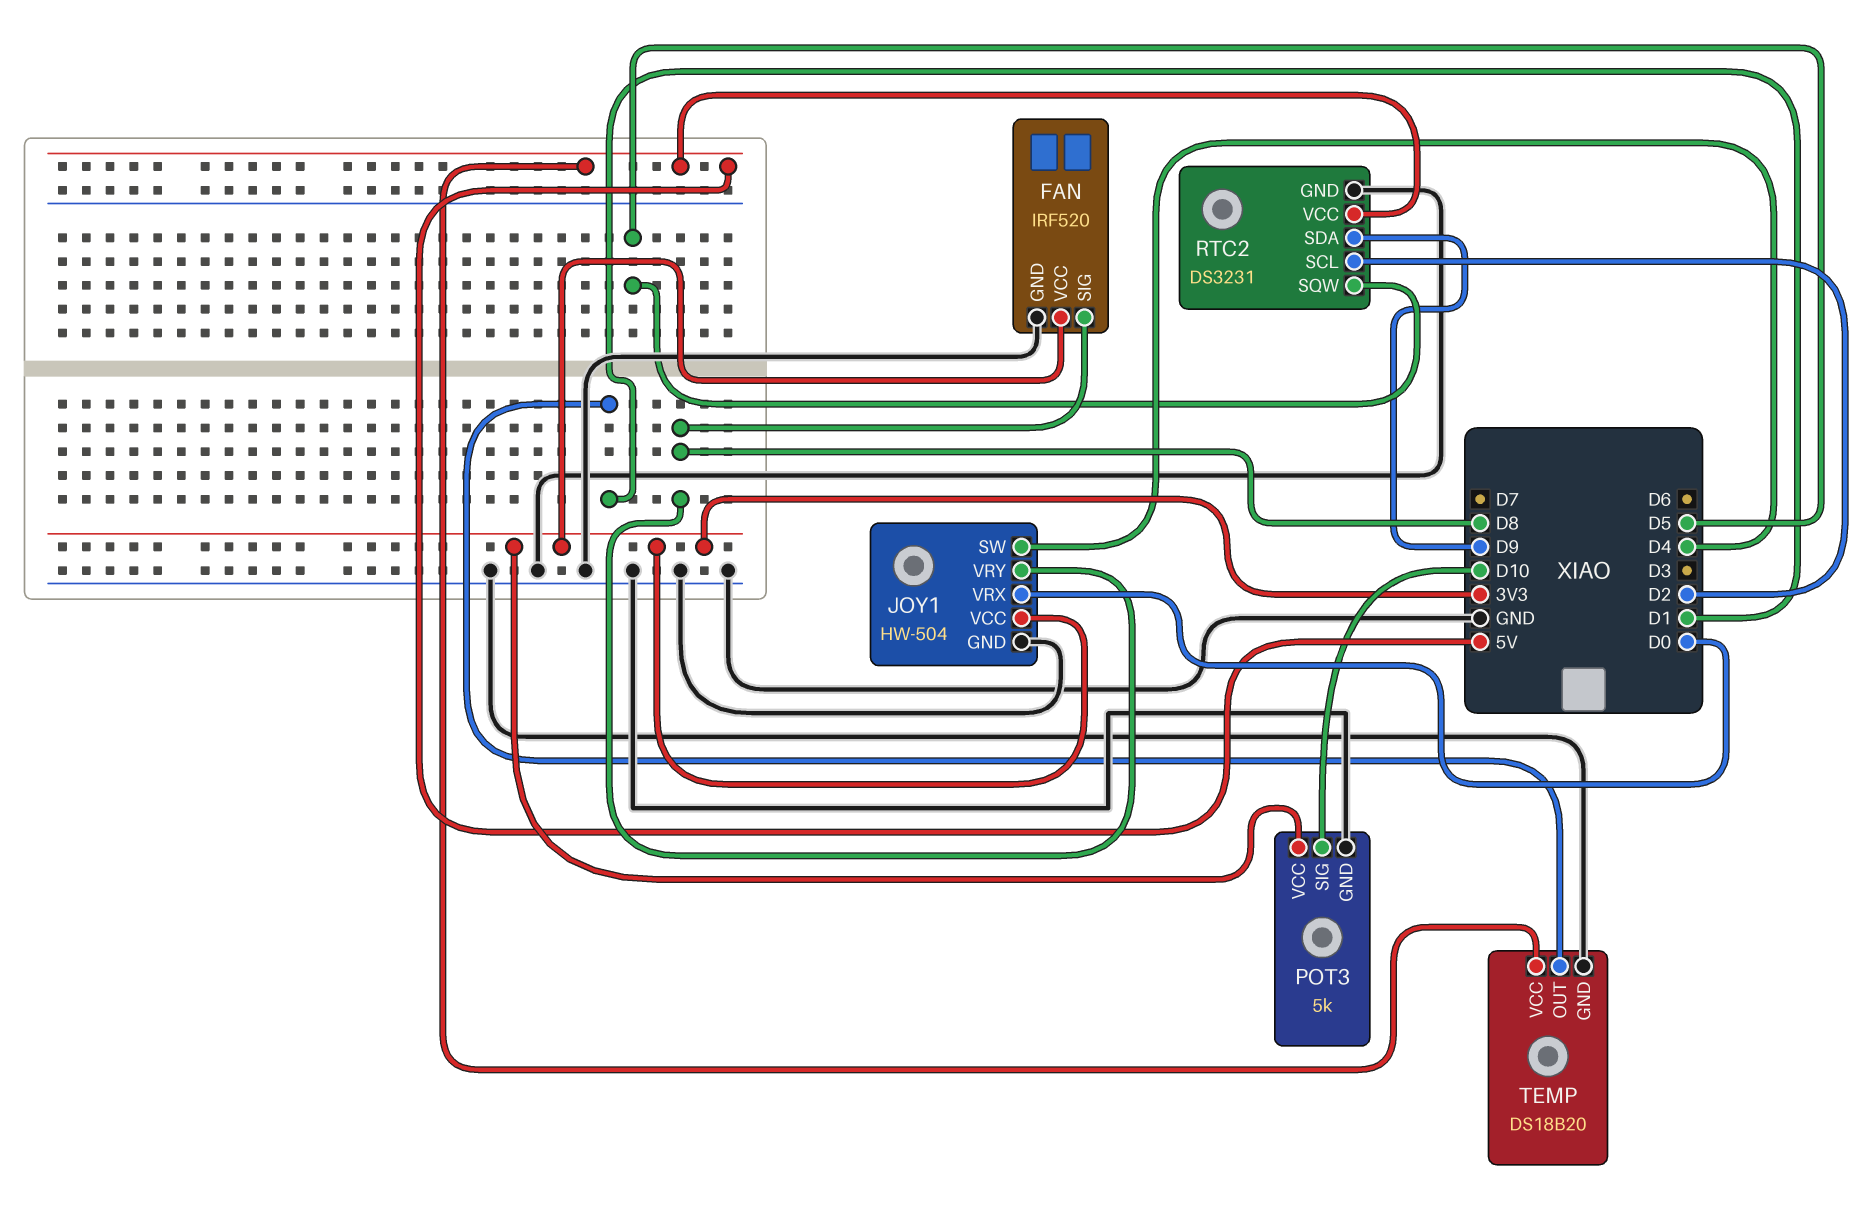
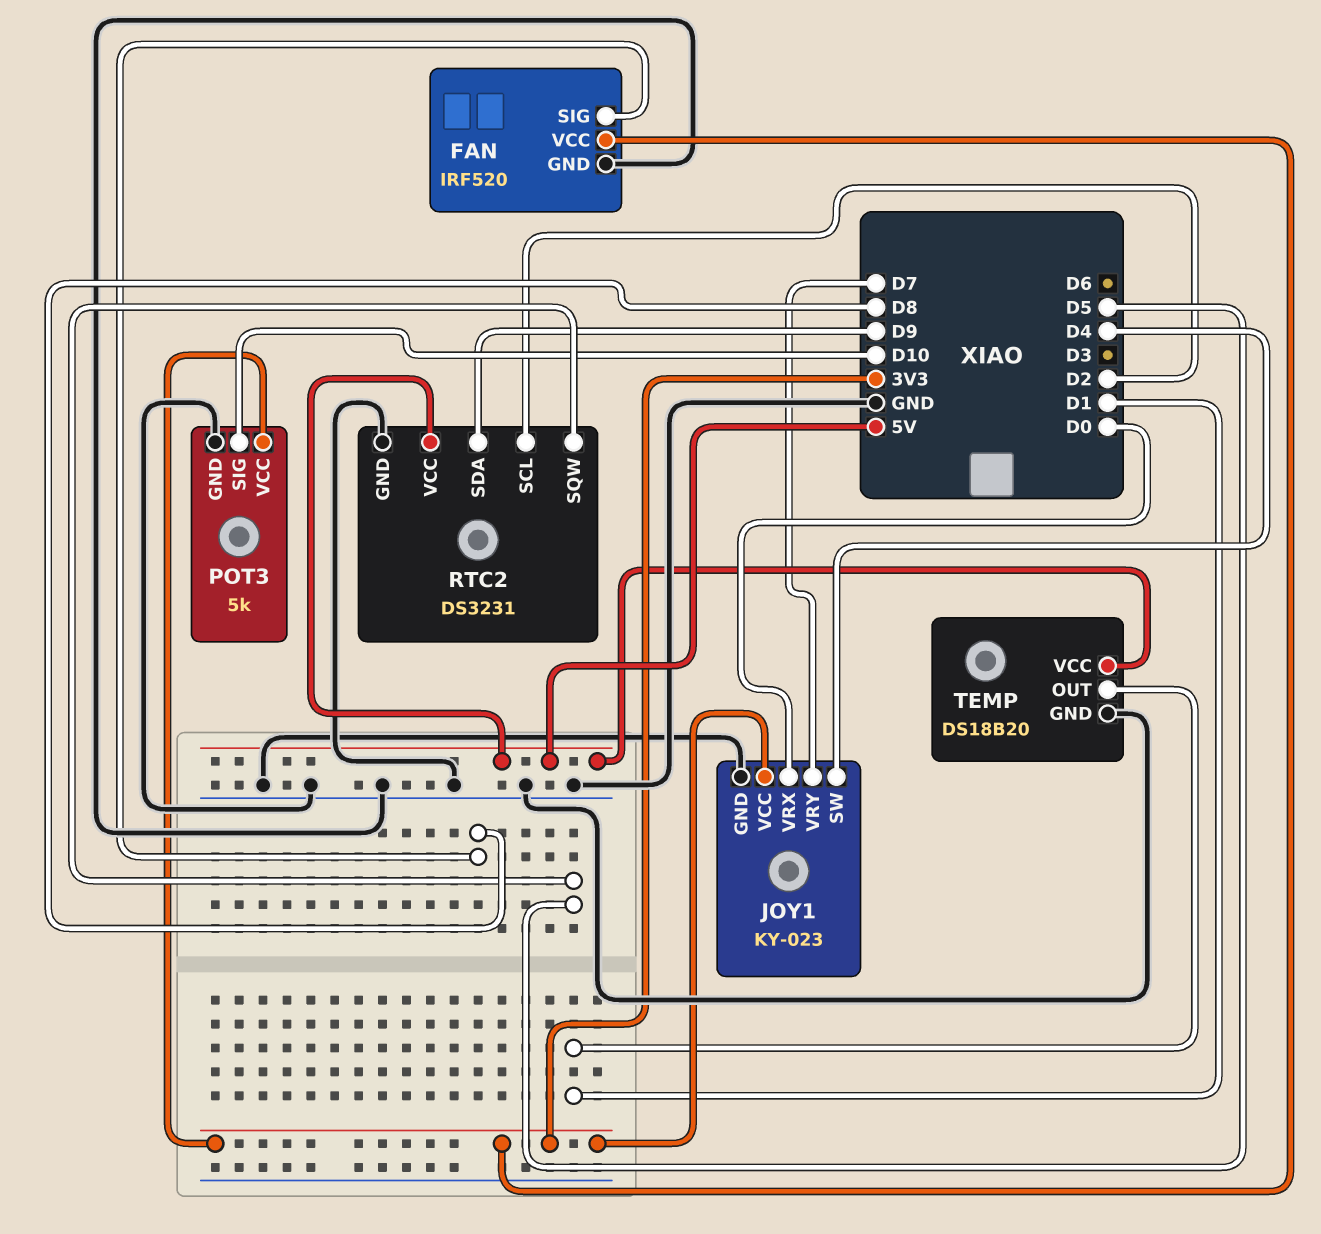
JOY1: HW-504 -> KY-023
JOY1 pin VRY: D8 -> D7

